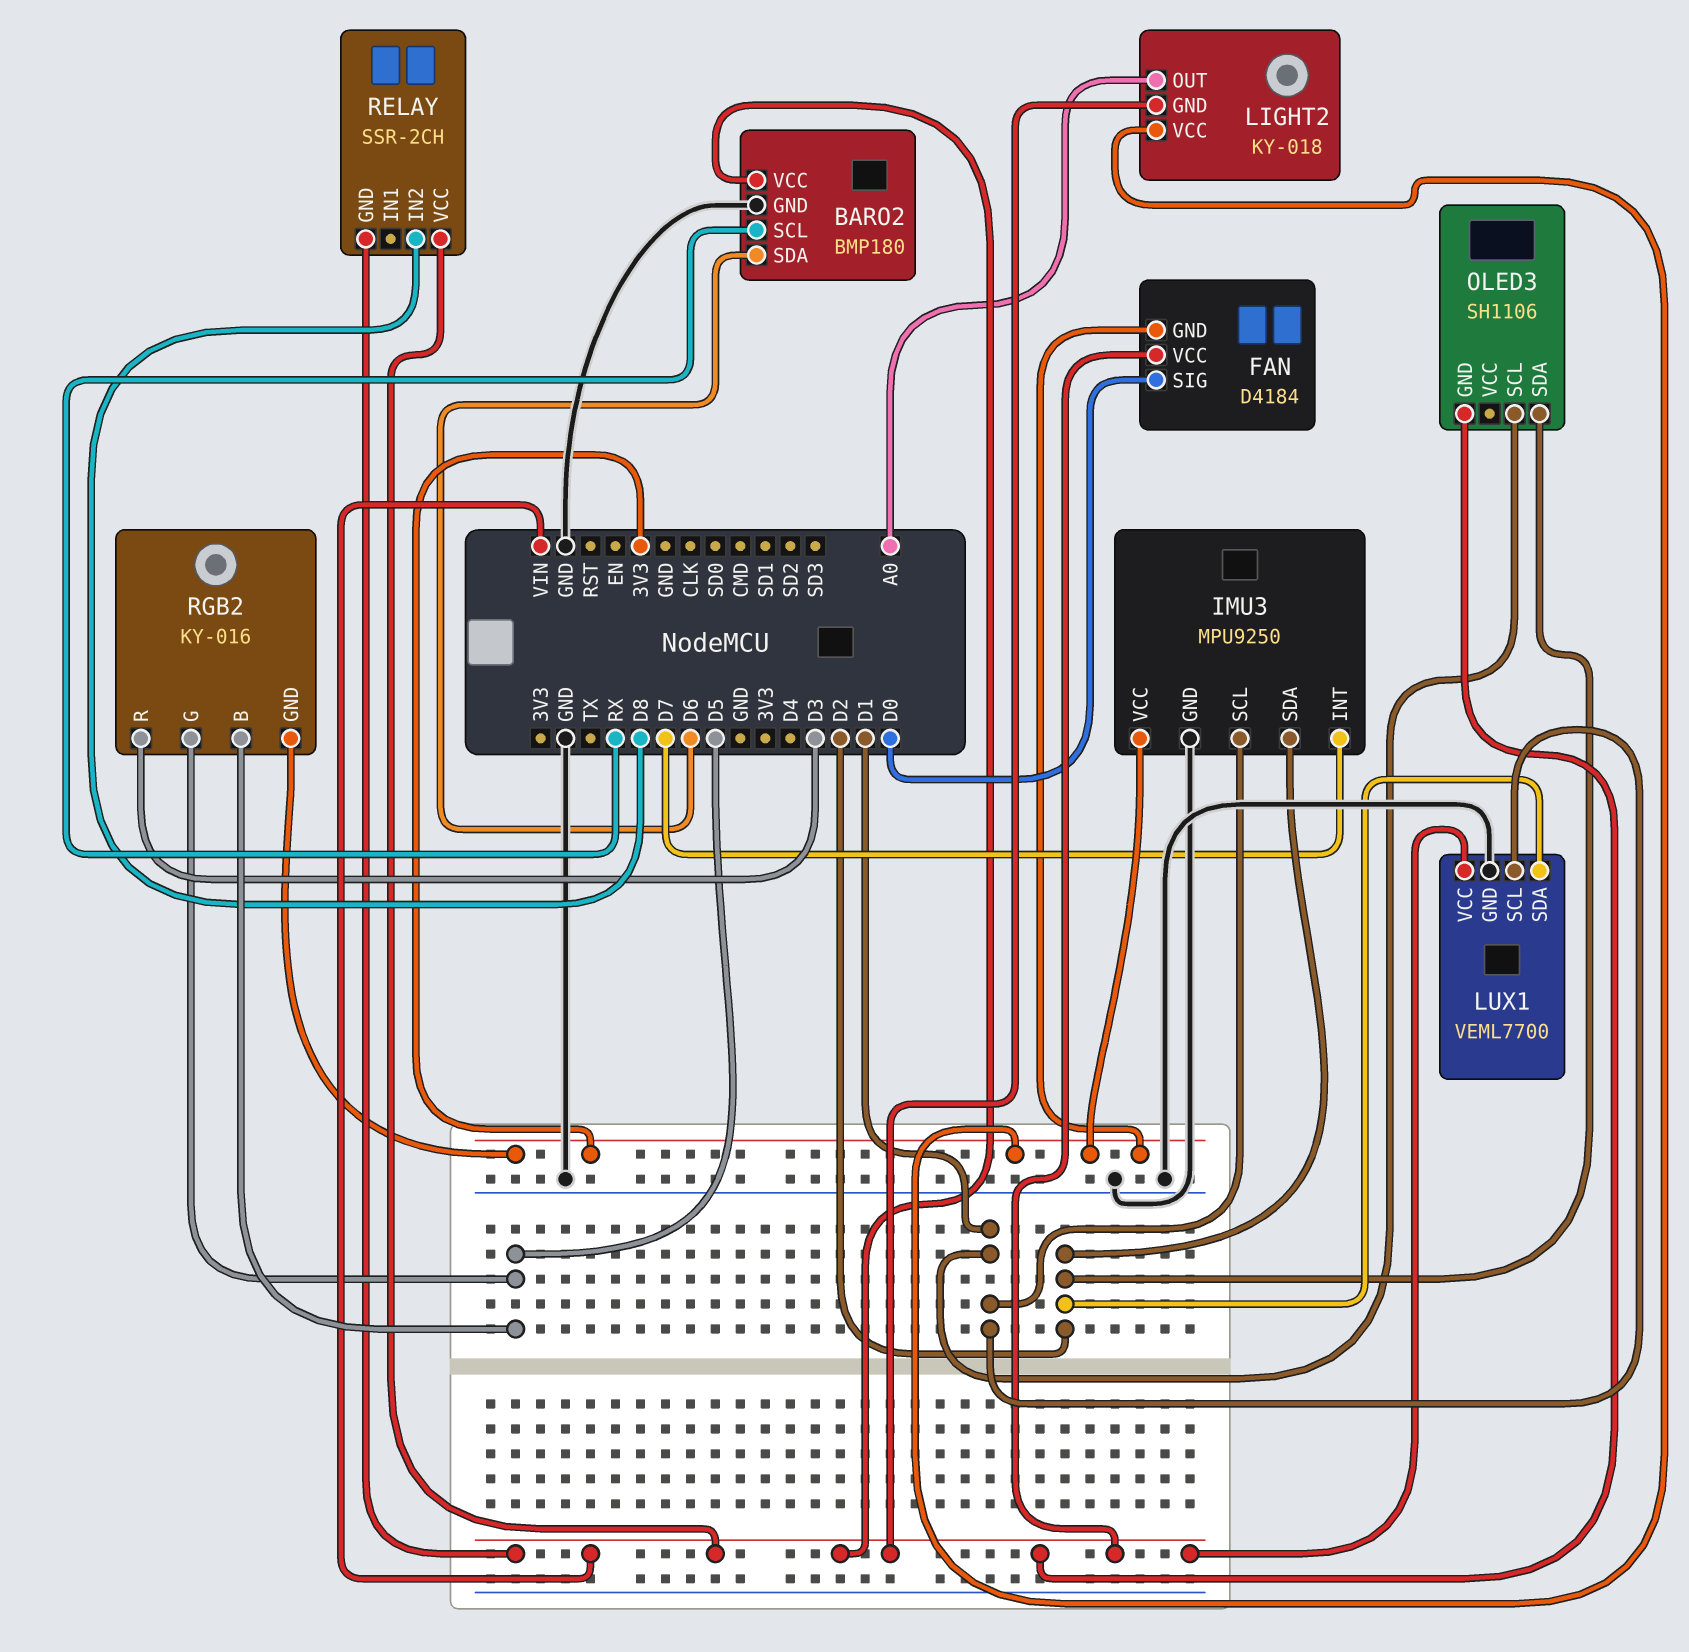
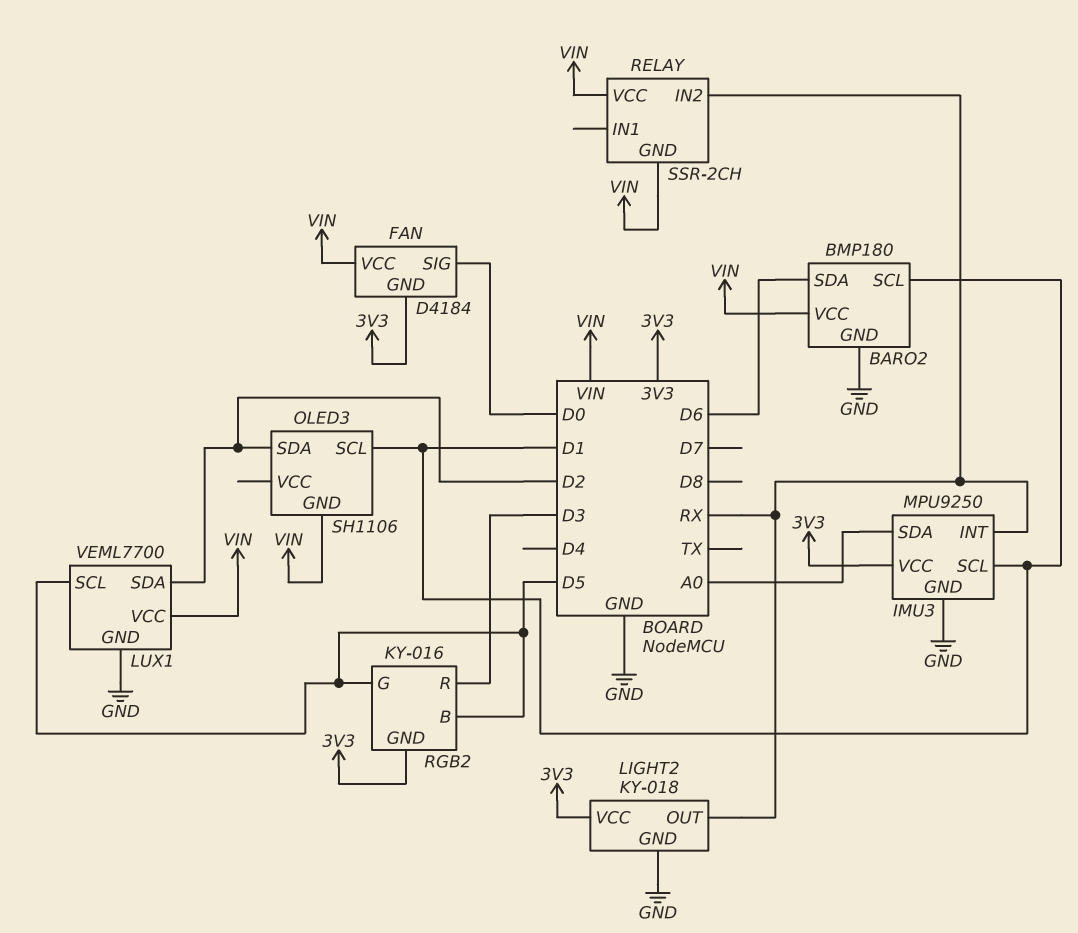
BARO2 pin SCL: RX -> D1
IMU3 pin INT: D7 -> RX
IMU3 pin SDA: D2 -> A0
LIGHT2 pin GND: VIN -> GND
LIGHT2 pin OUT: A0 -> RX
LUX1 pin SCL: D1 -> D5
RELAY pin IN2: D8 -> RX

